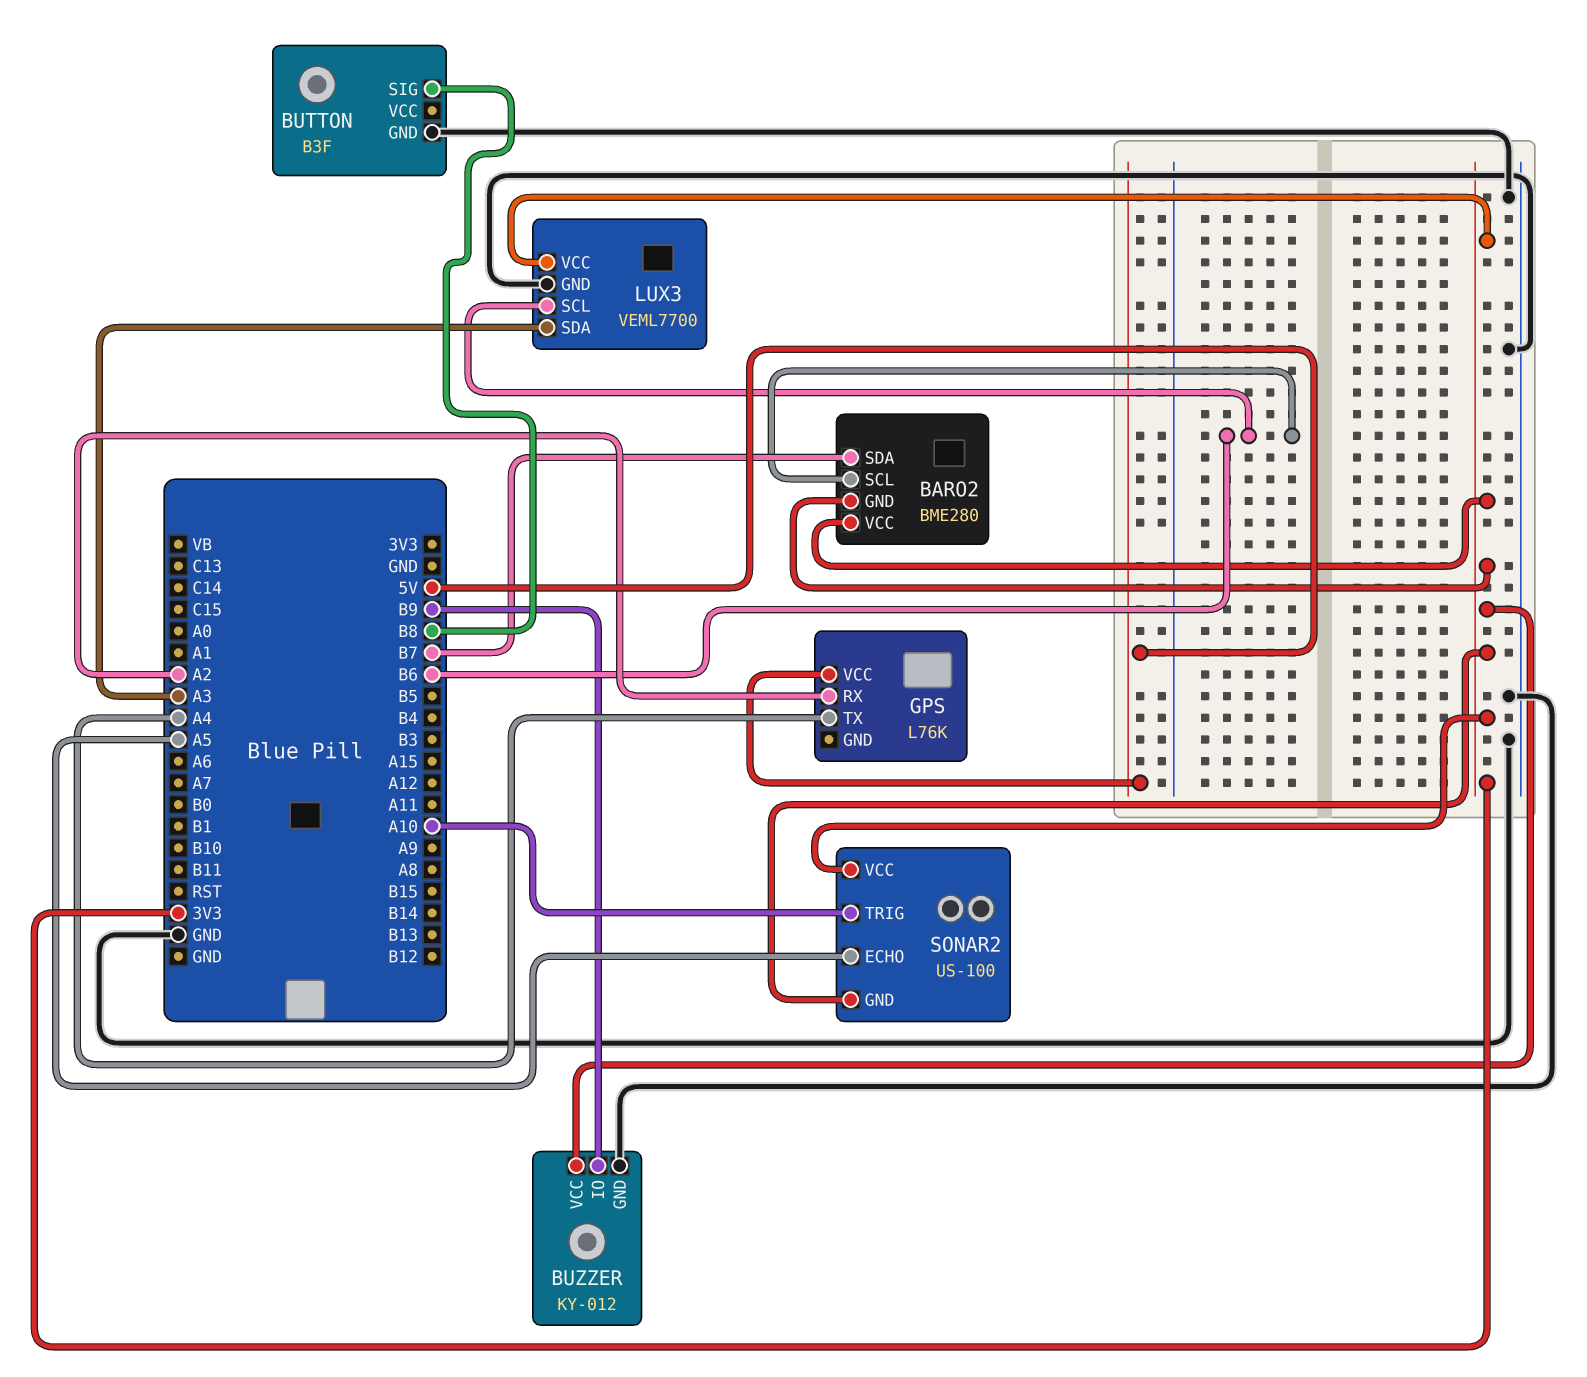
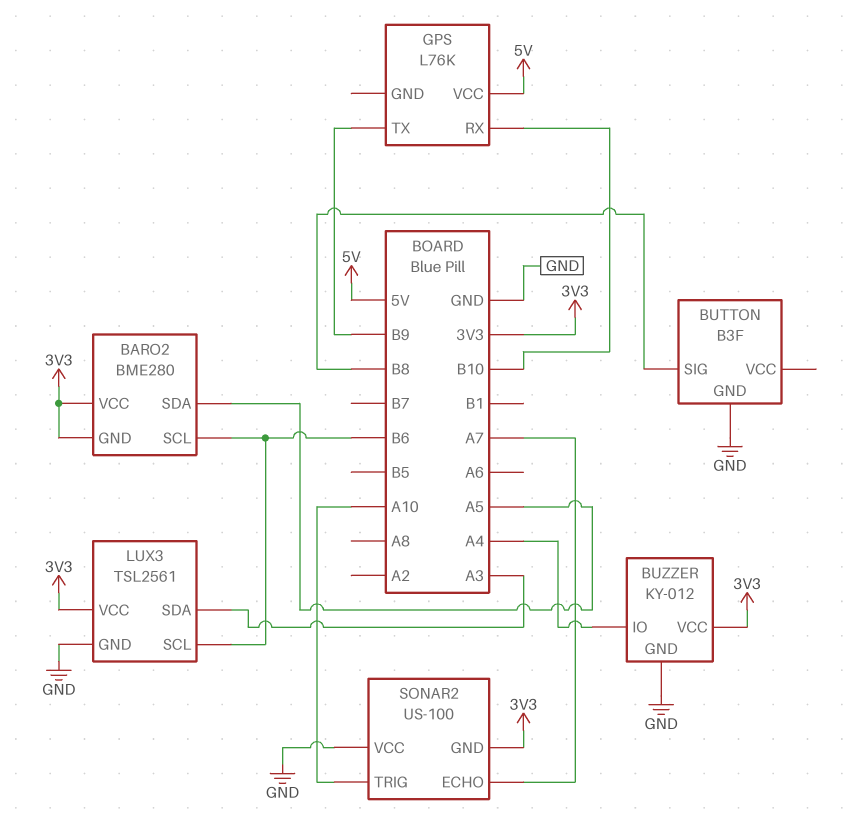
BARO2 pin SDA: B7 -> A5
BUZZER pin IO: B9 -> A4
GPS pin RX: A2 -> B10
GPS pin TX: A4 -> B9
LUX3: VEML7700 -> TSL2561
SONAR2 pin ECHO: A5 -> A7
SONAR2 pin VCC: 3V3 -> GND

